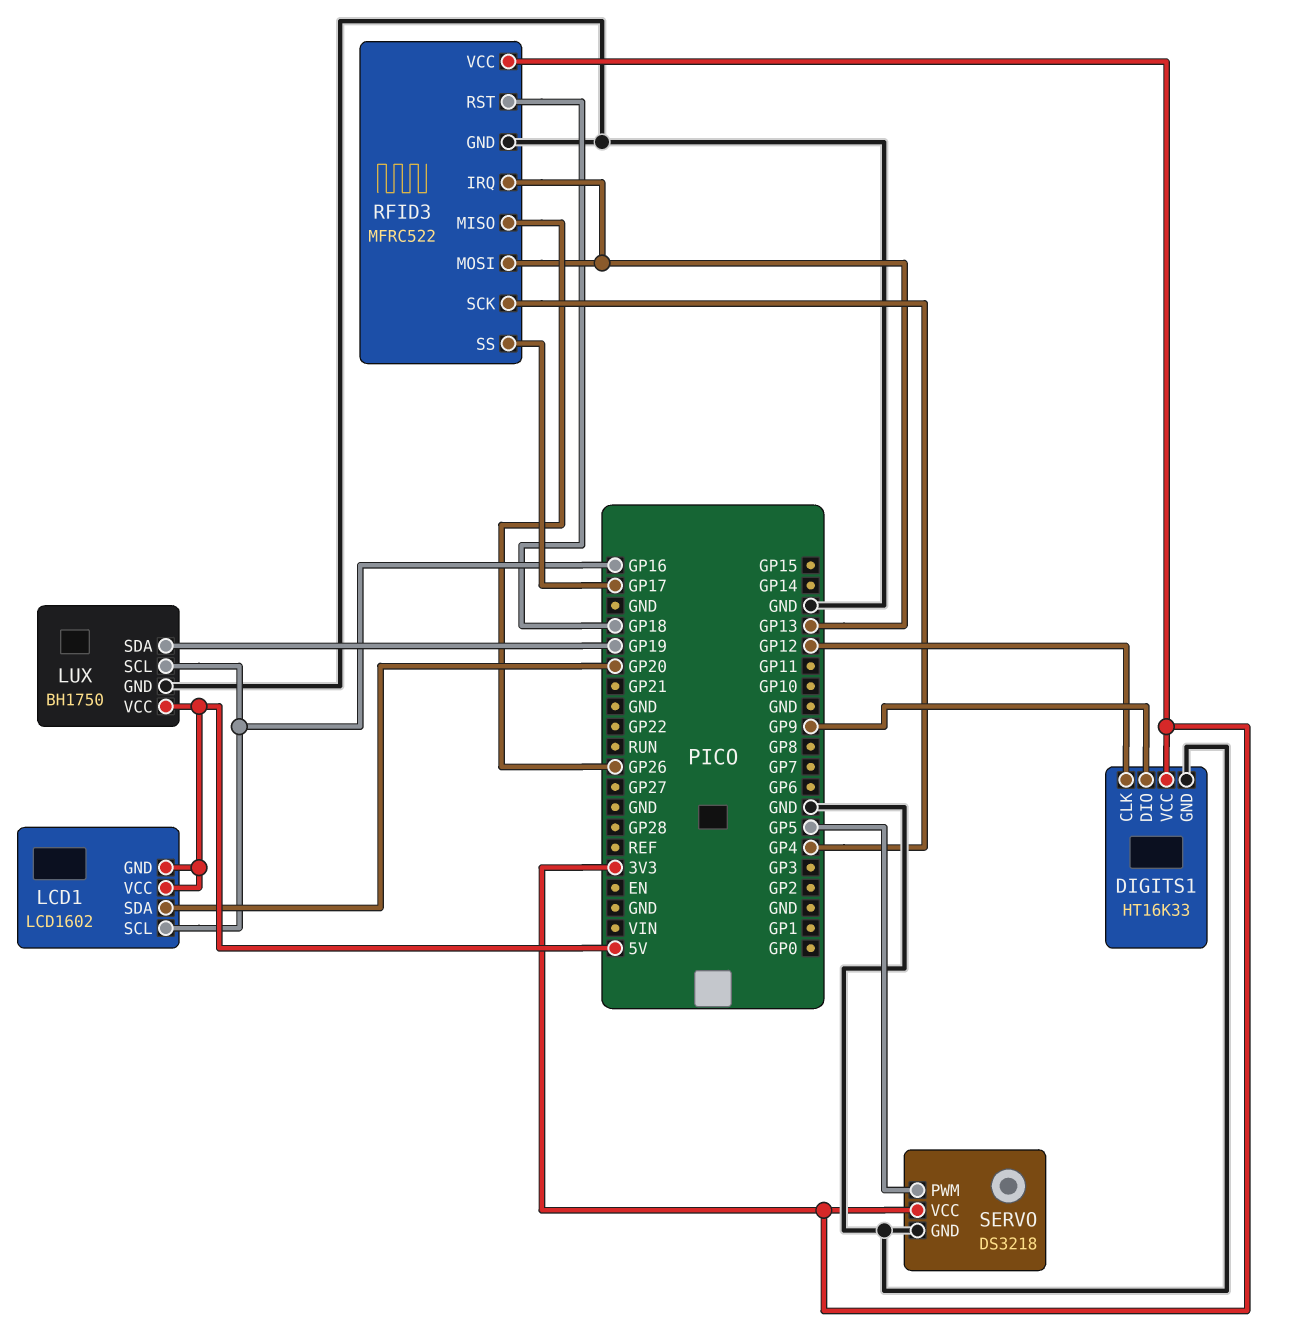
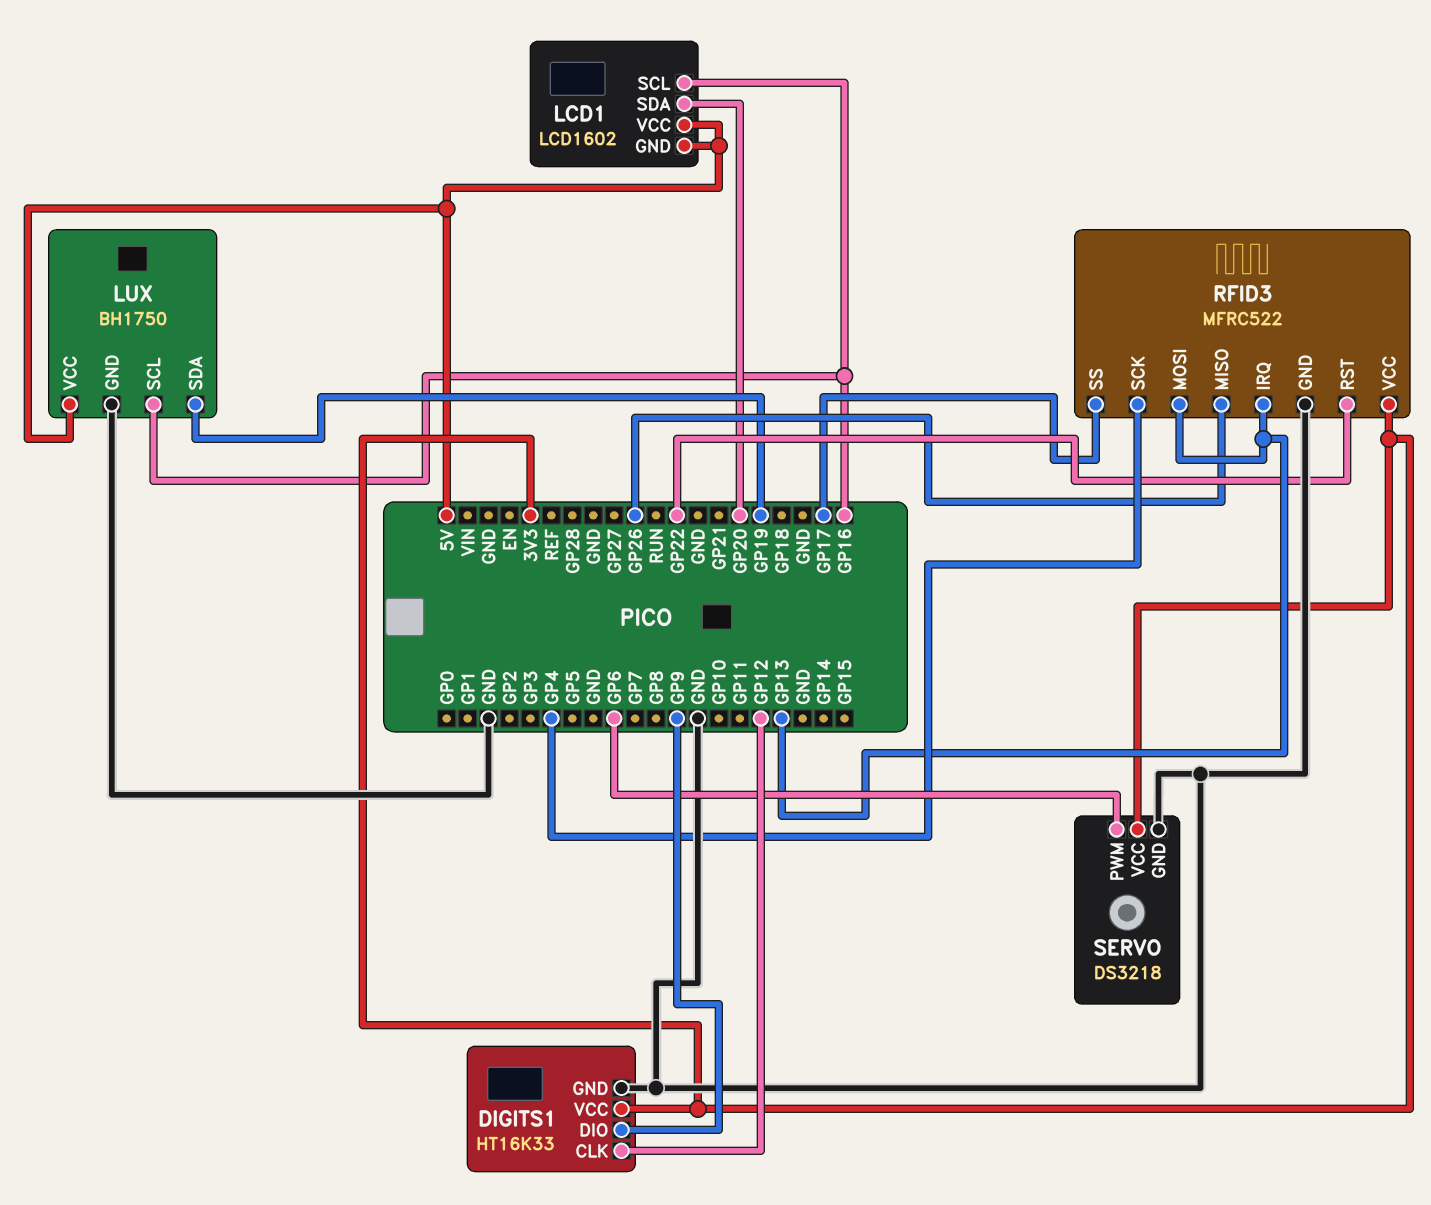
RFID3 pin RST: GP18 -> GP22
SERVO pin PWM: GP5 -> GP6

